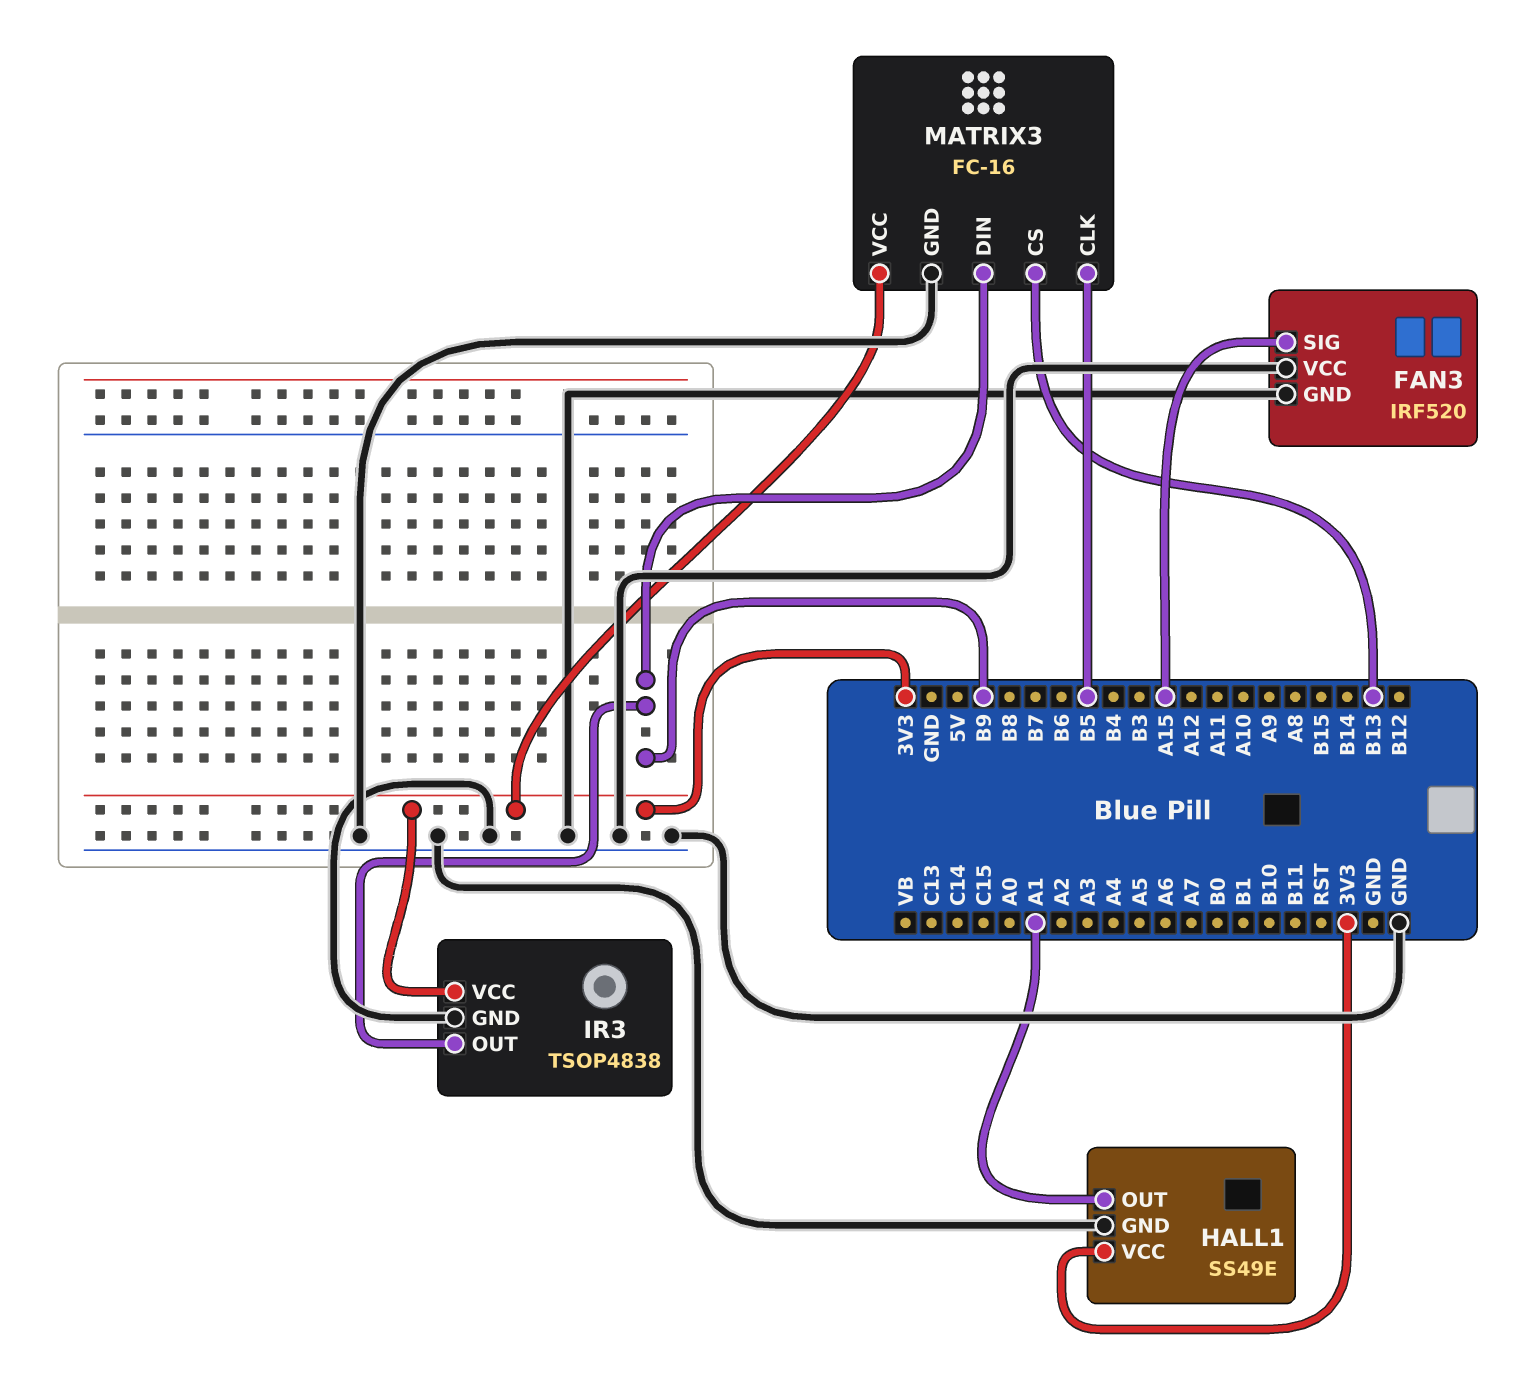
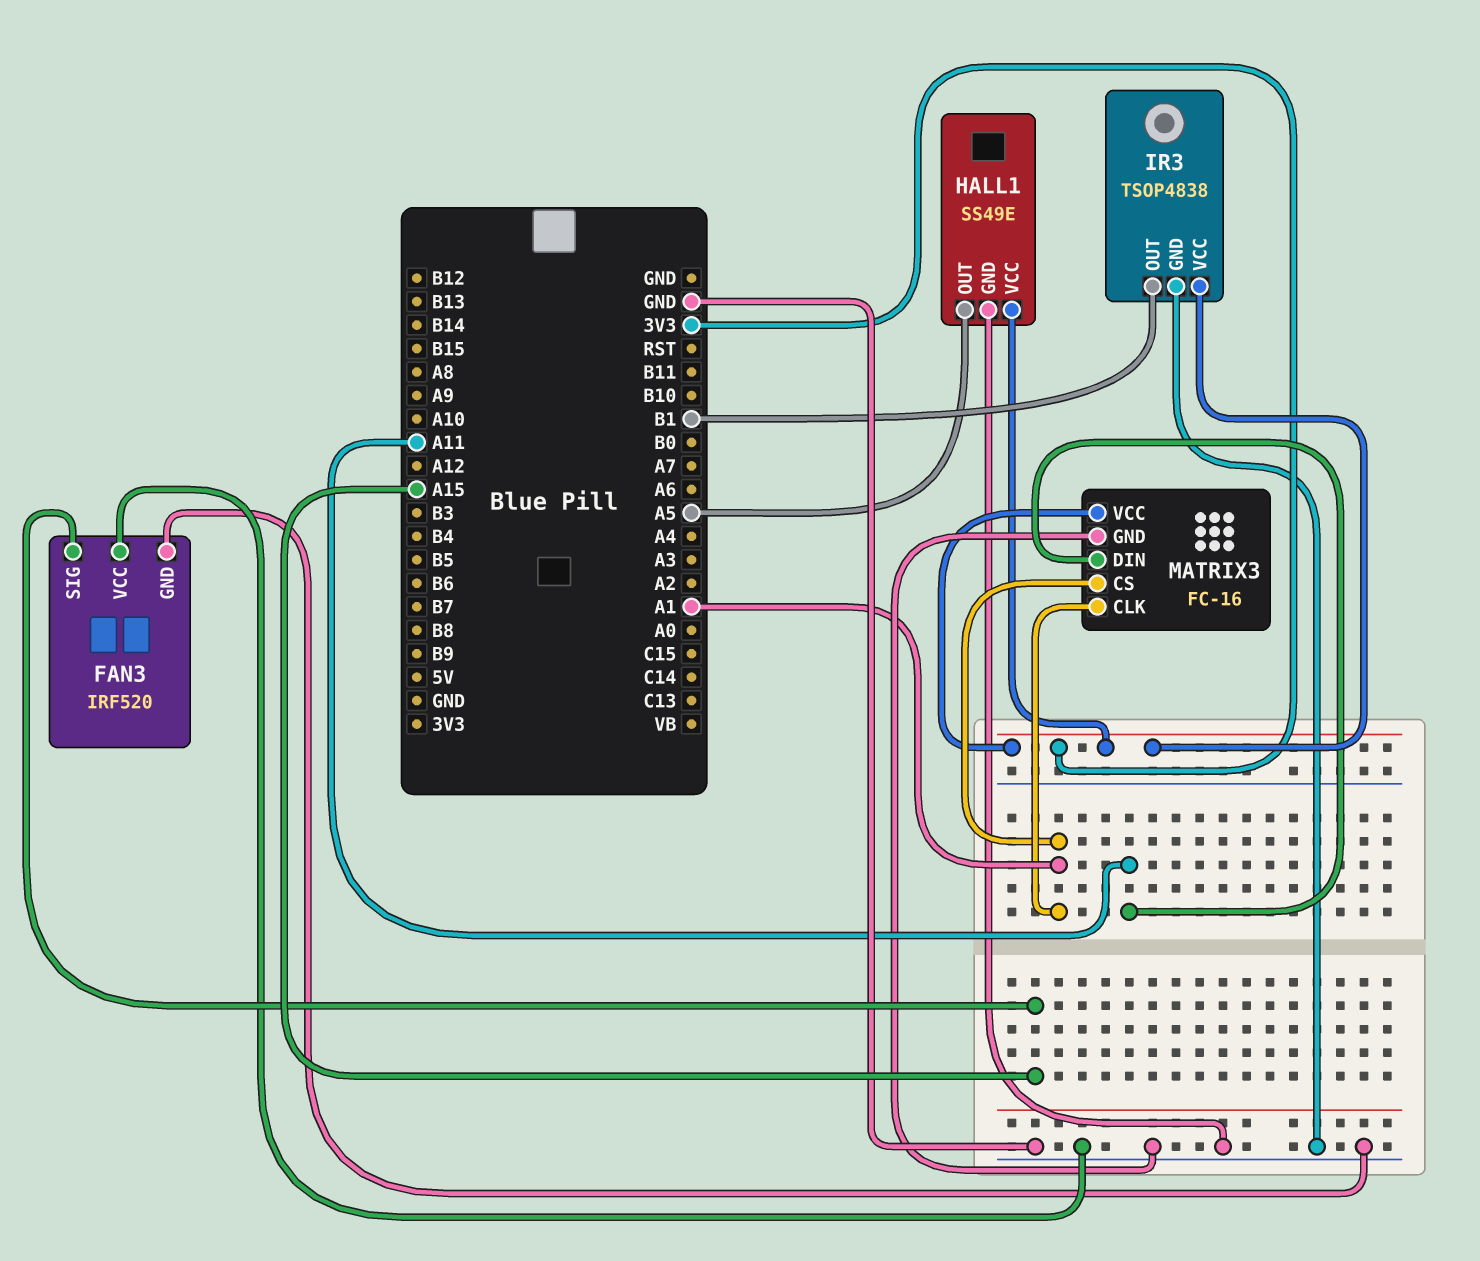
HALL1 pin OUT: A1 -> A5
IR3 pin OUT: B9 -> B1
MATRIX3 pin CLK: B5 -> A1
MATRIX3 pin CS: B13 -> A1
MATRIX3 pin DIN: B9 -> A11

